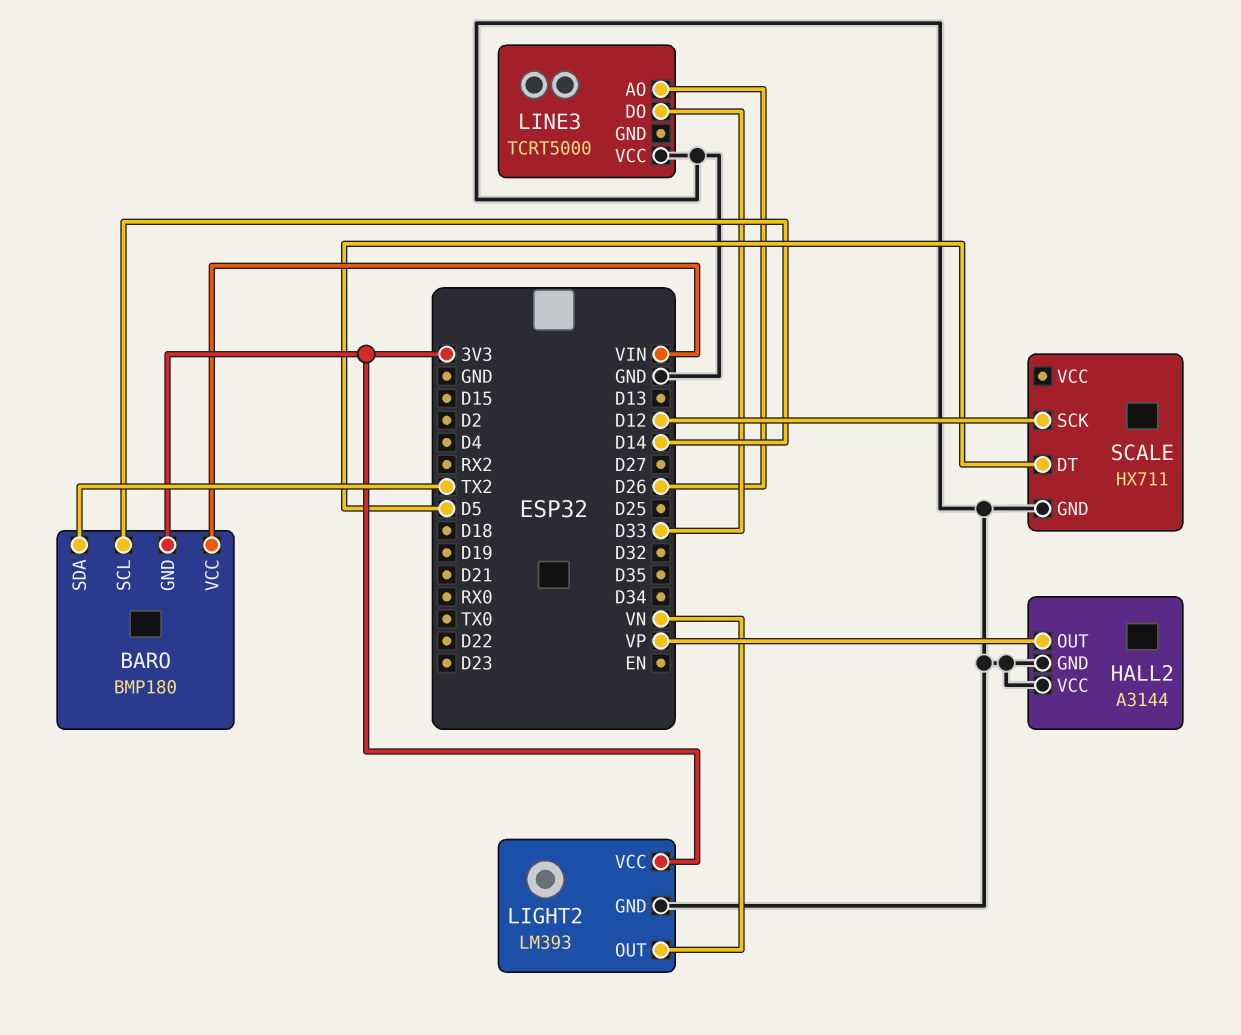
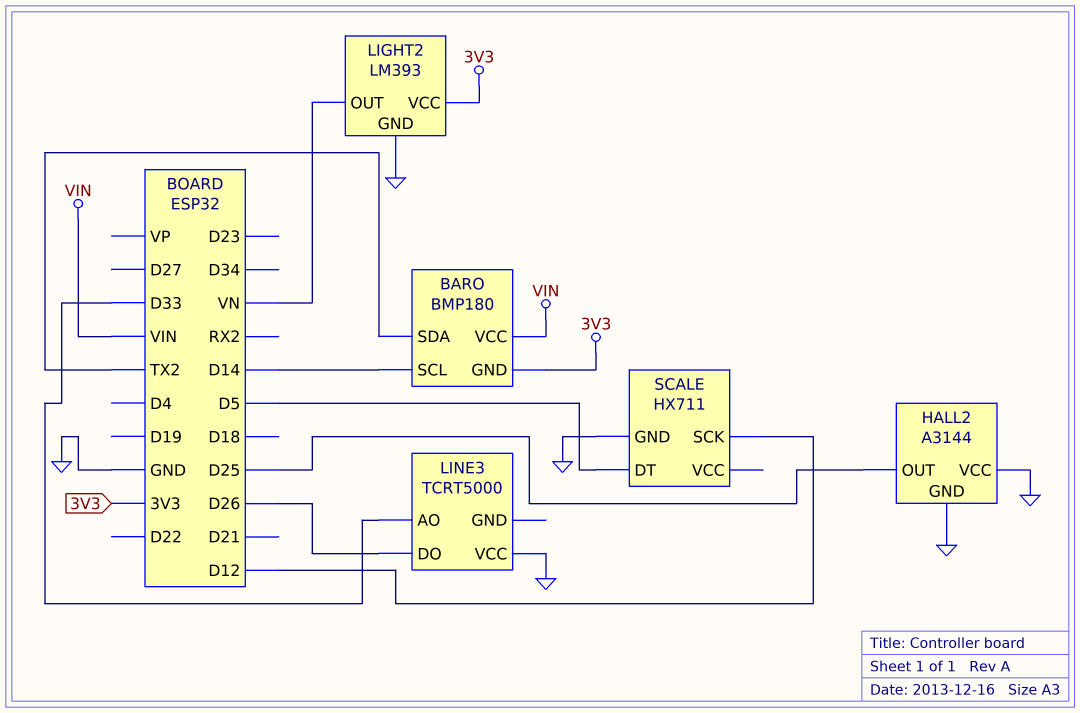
HALL2 pin OUT: VP -> D25
LINE3 pin AO: D26 -> D33
LINE3 pin DO: D33 -> D26

